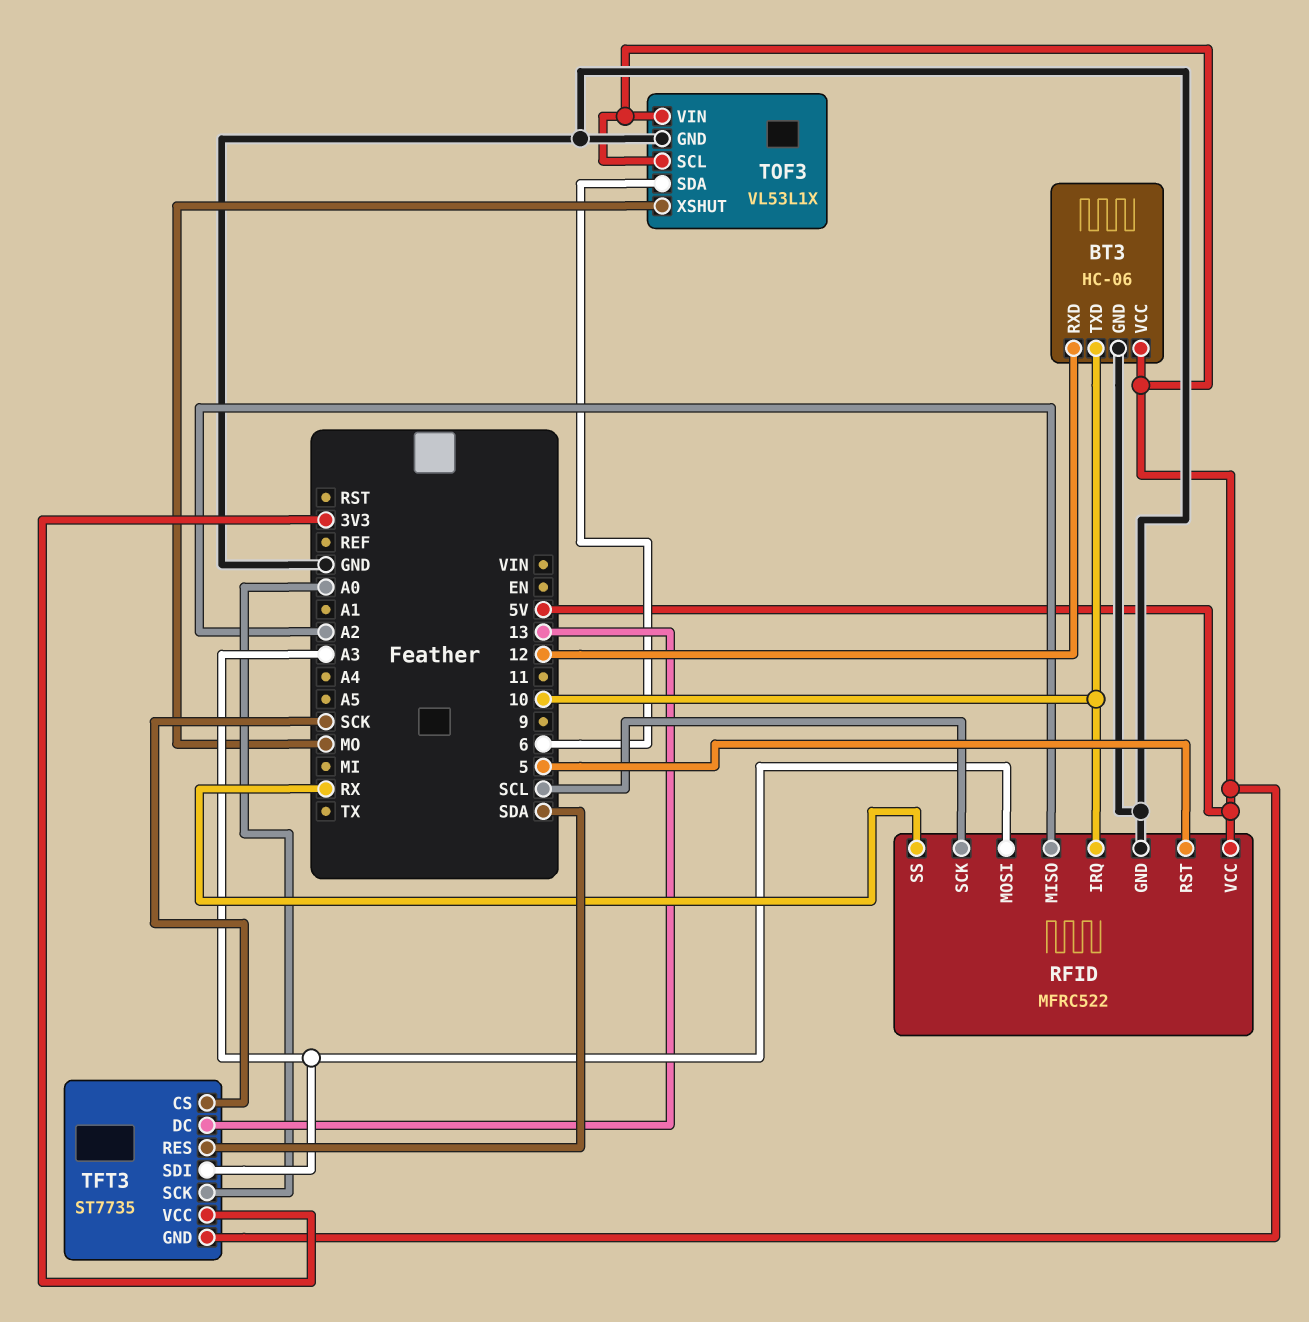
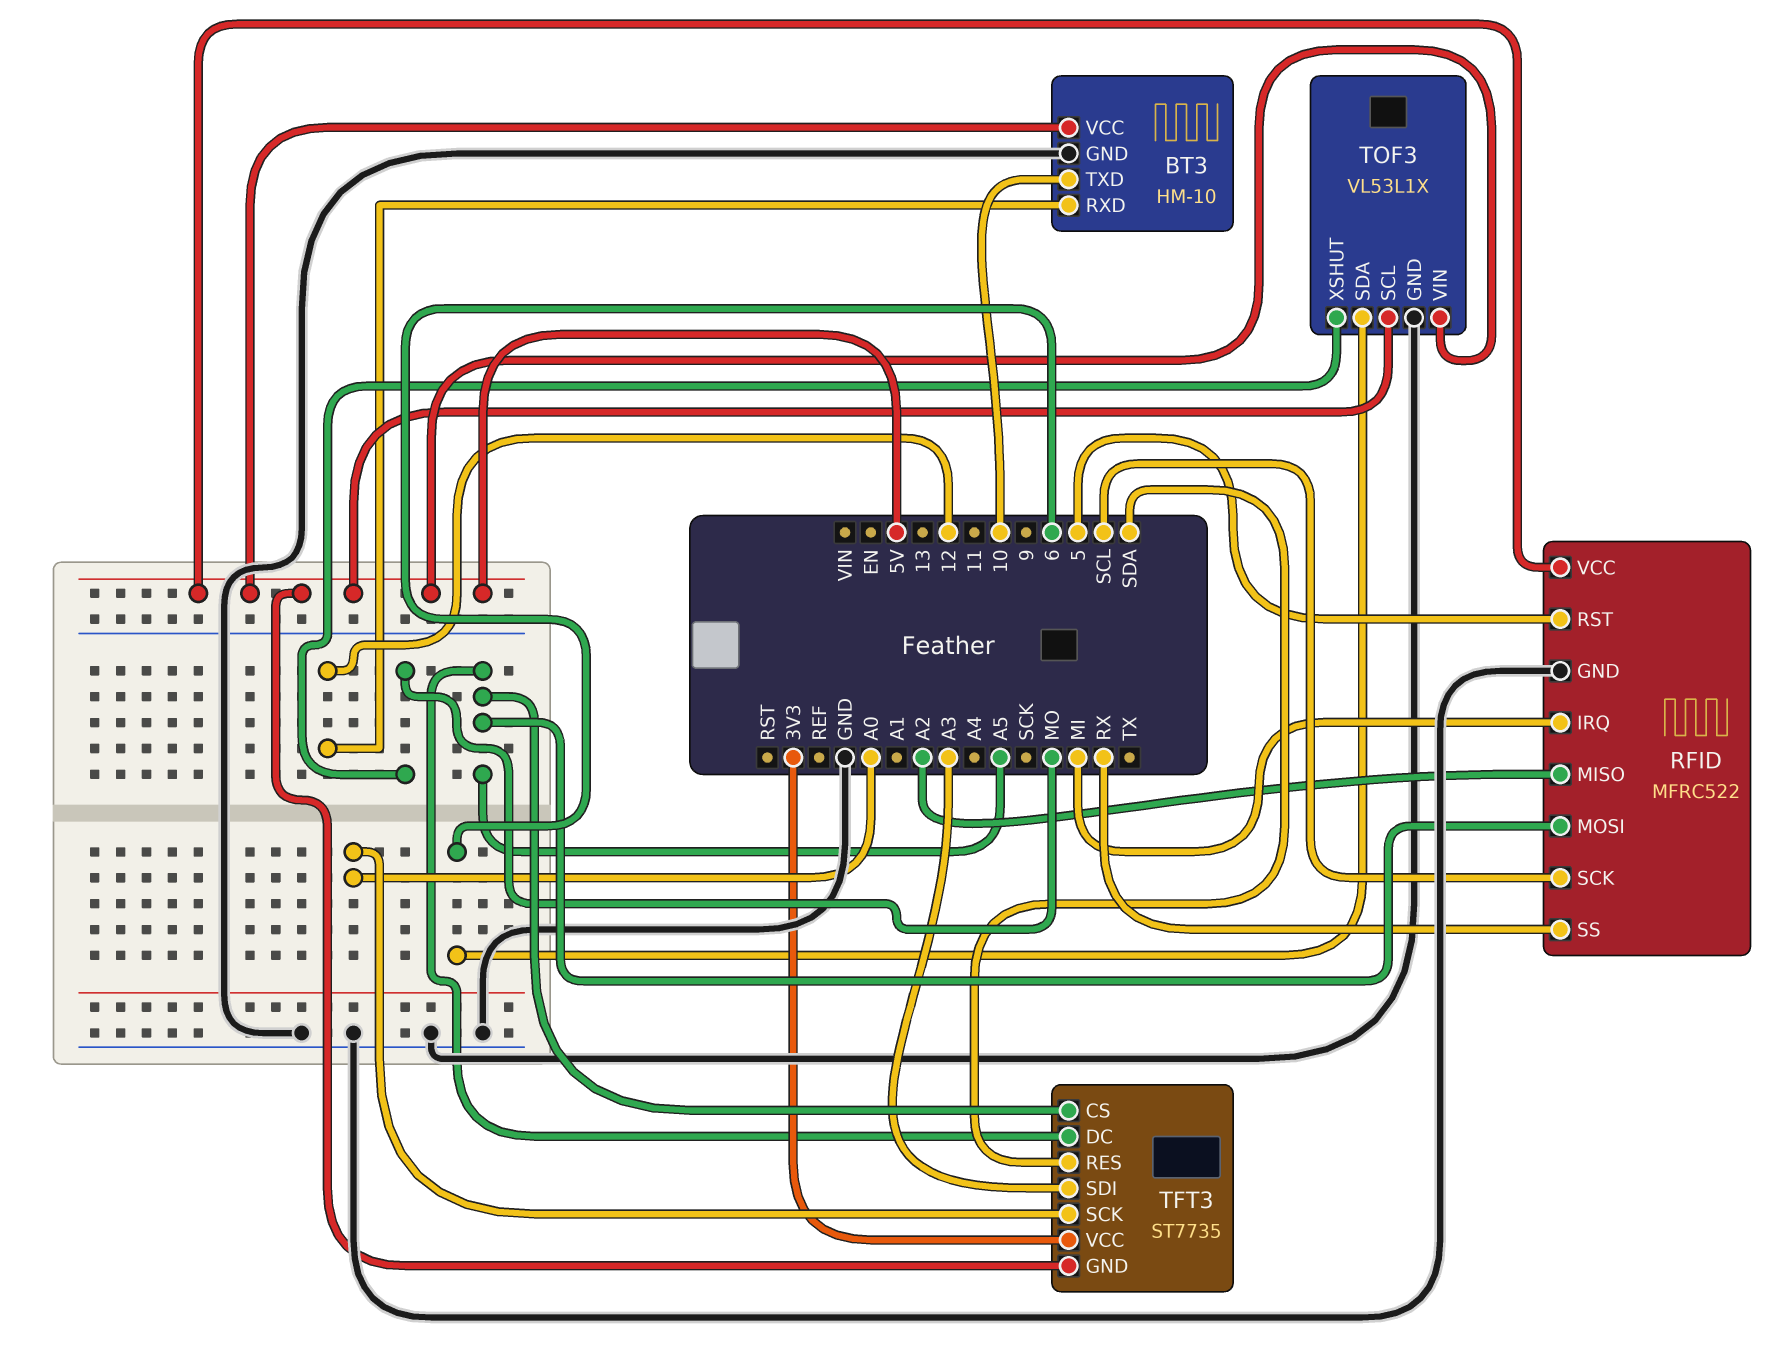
BT3: HC-06 -> HM-10
RFID pin IRQ: 10 -> MI
RFID pin MOSI: A3 -> A5
TFT3 pin CS: SCK -> A5
TFT3 pin DC: 13 -> A5

